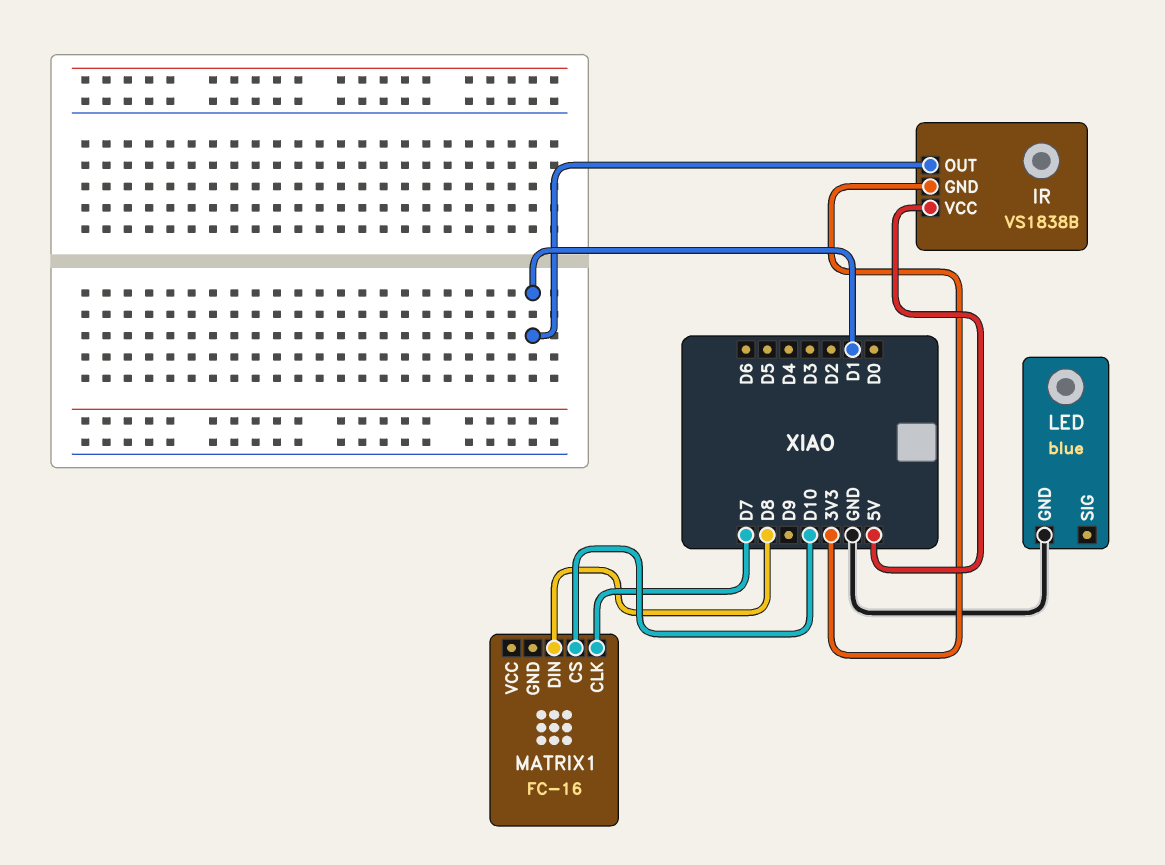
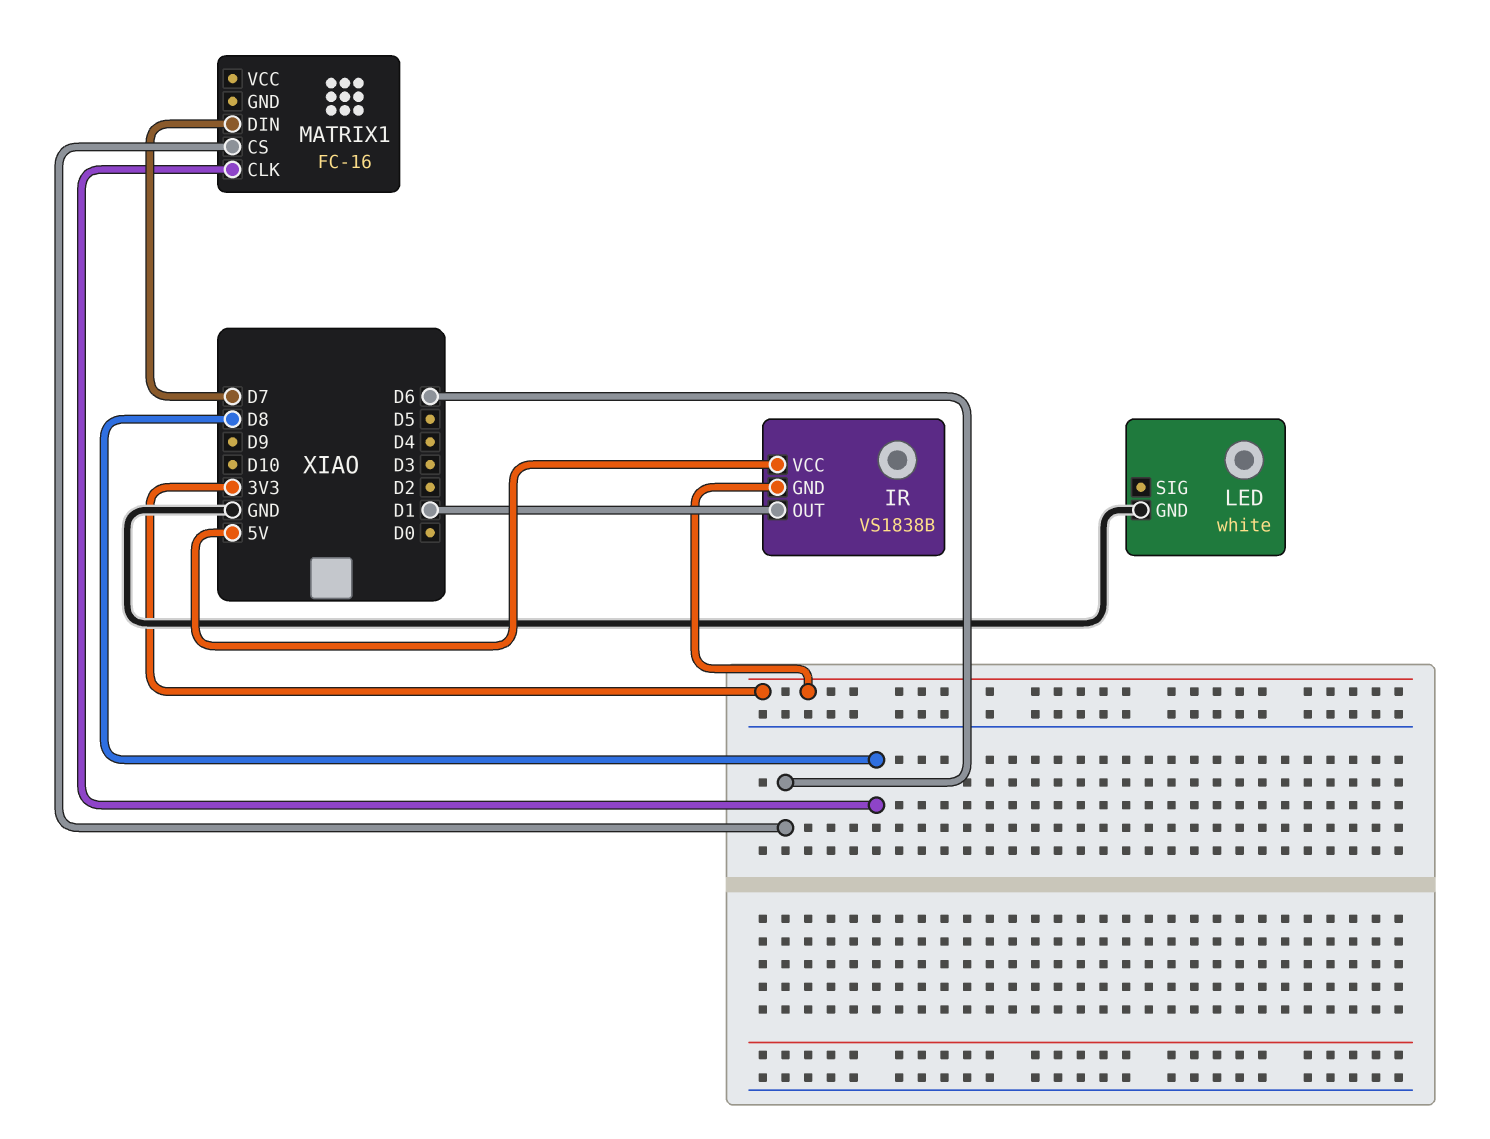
LED: blue -> white
MATRIX1 pin CLK: D7 -> D8
MATRIX1 pin CS: D10 -> D6
MATRIX1 pin DIN: D8 -> D7

